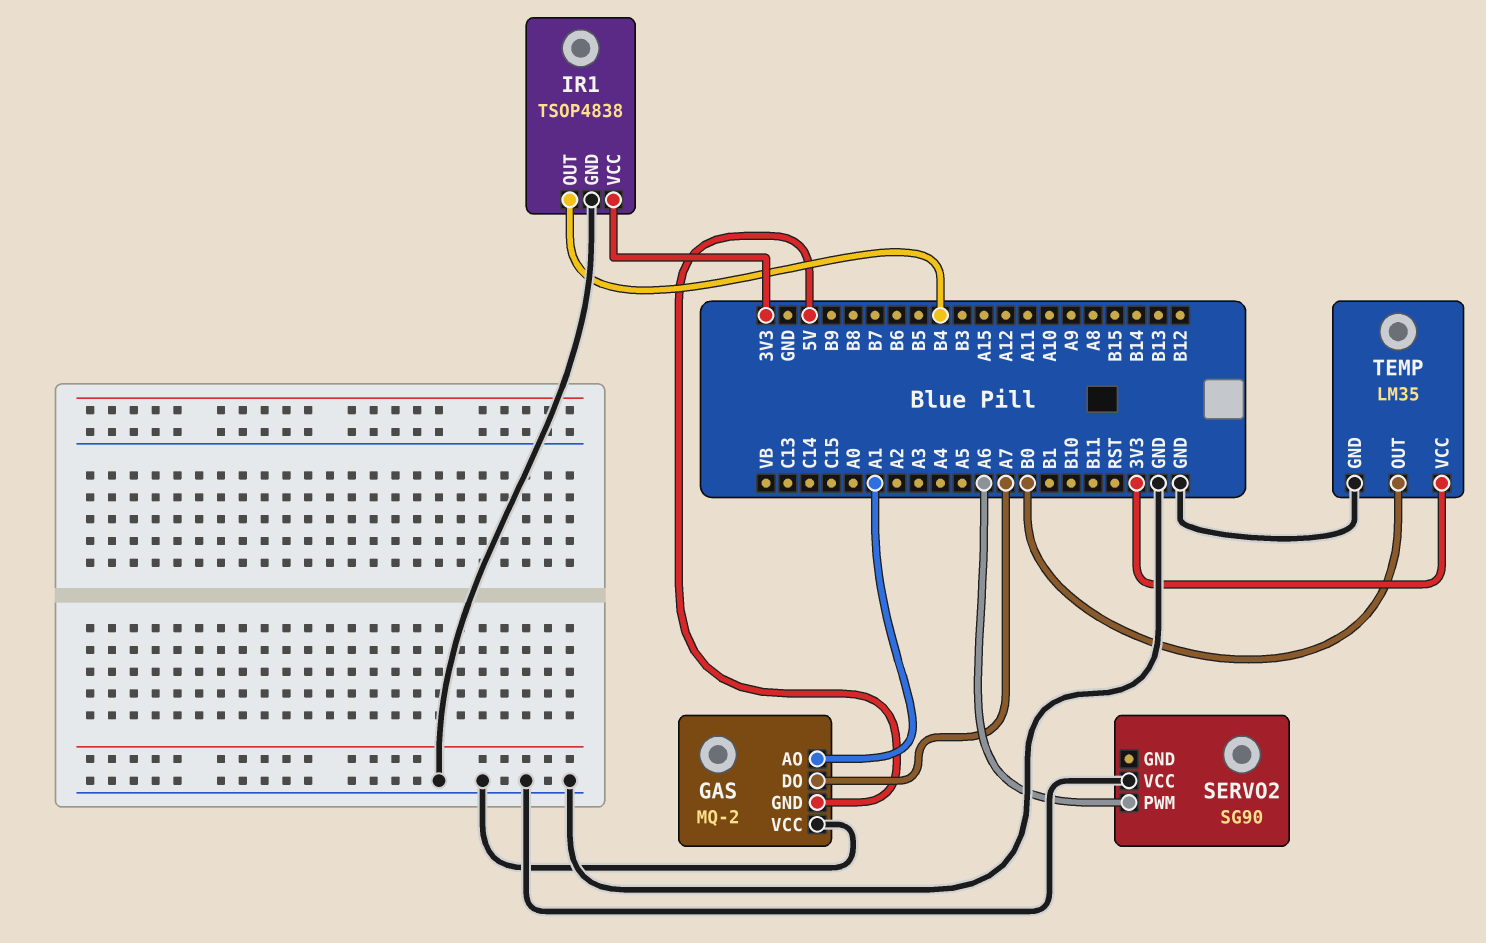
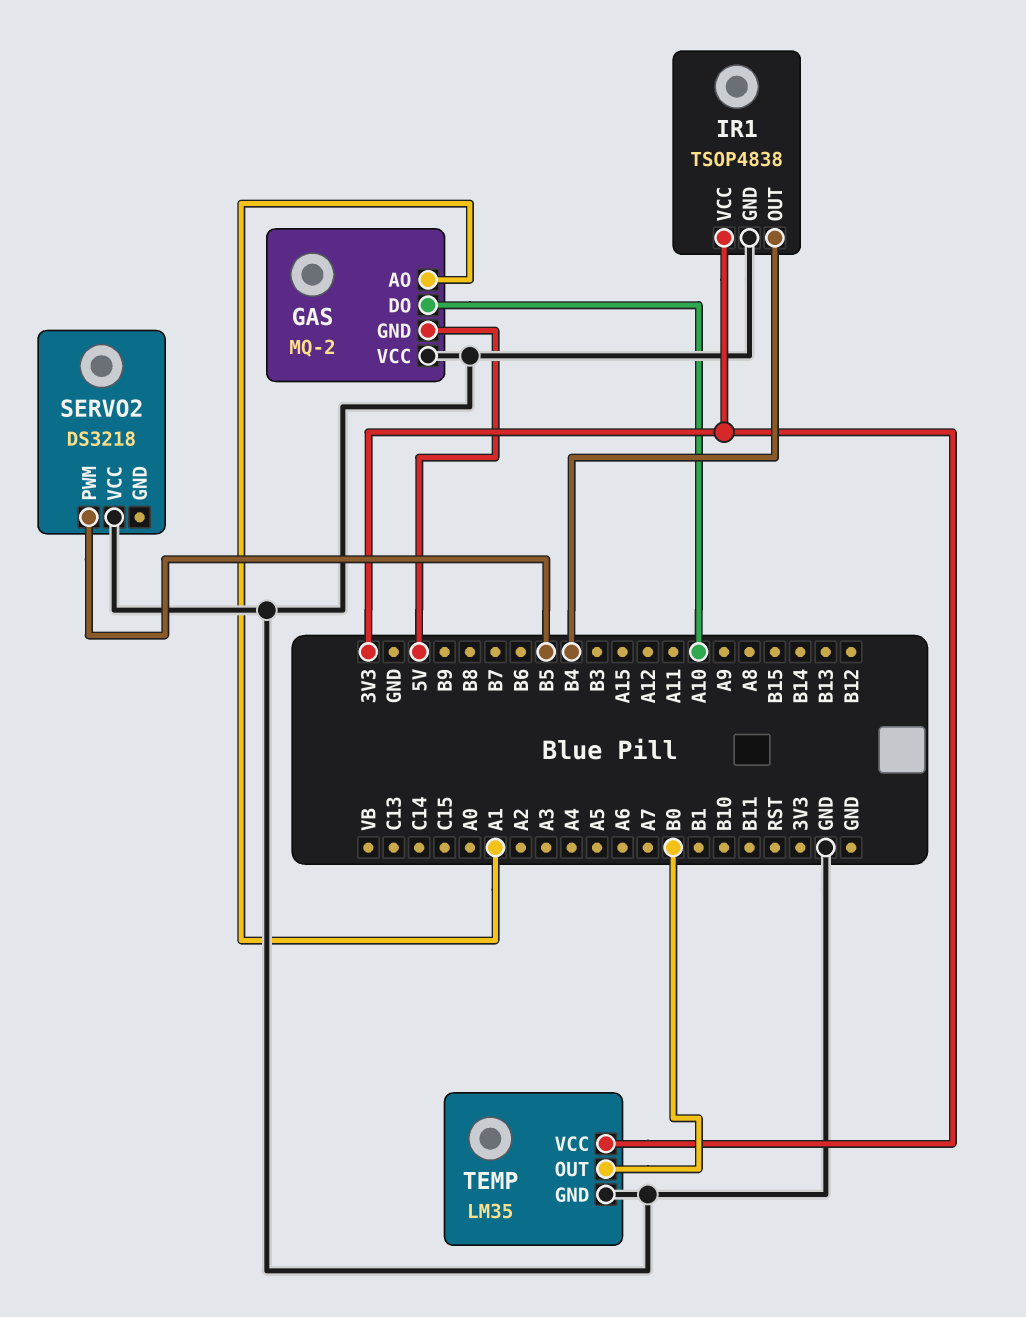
GAS pin DO: A7 -> A10
SERVO2: SG90 -> DS3218
SERVO2 pin PWM: A6 -> B5

